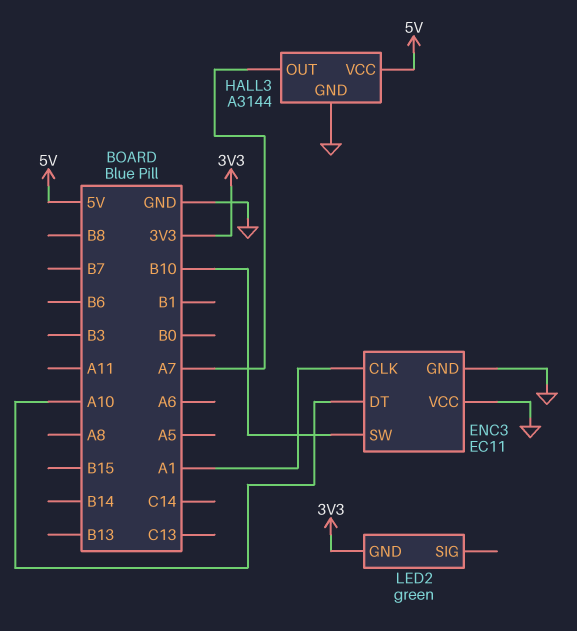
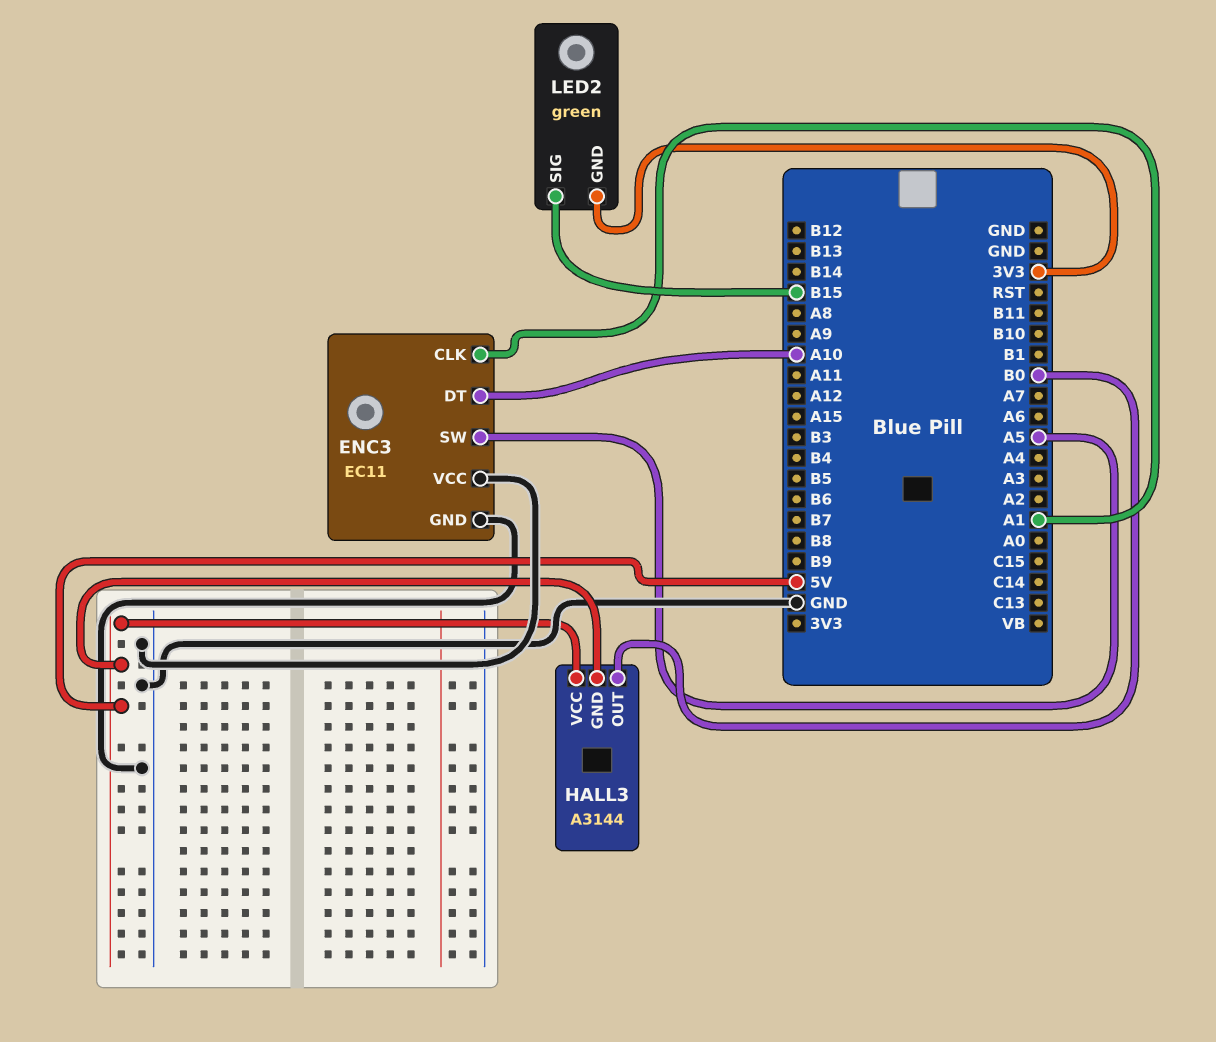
ENC3 pin SW: B10 -> A5
HALL3 pin GND: GND -> 5V
HALL3 pin OUT: A7 -> B0
LED2 pin SIG: none -> B15

